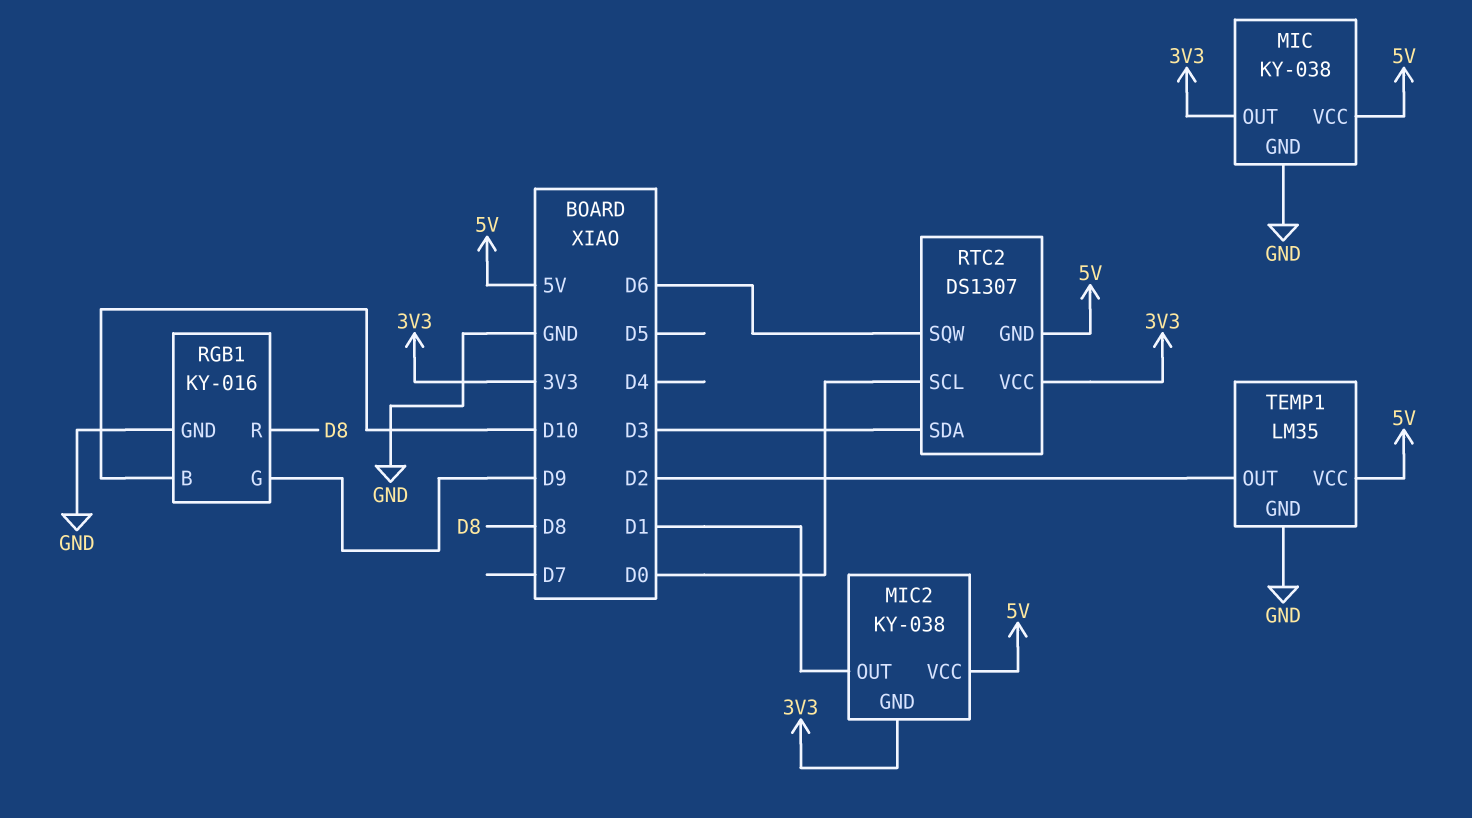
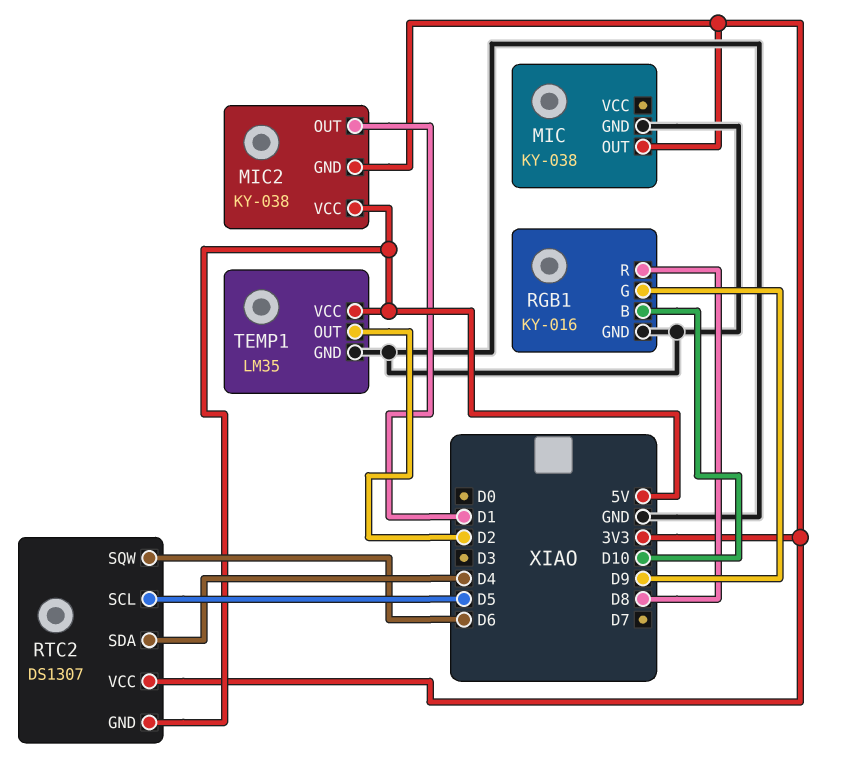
MIC pin VCC: 5V -> none
RTC2 pin SCL: D0 -> D5
RTC2 pin SDA: D3 -> D4

